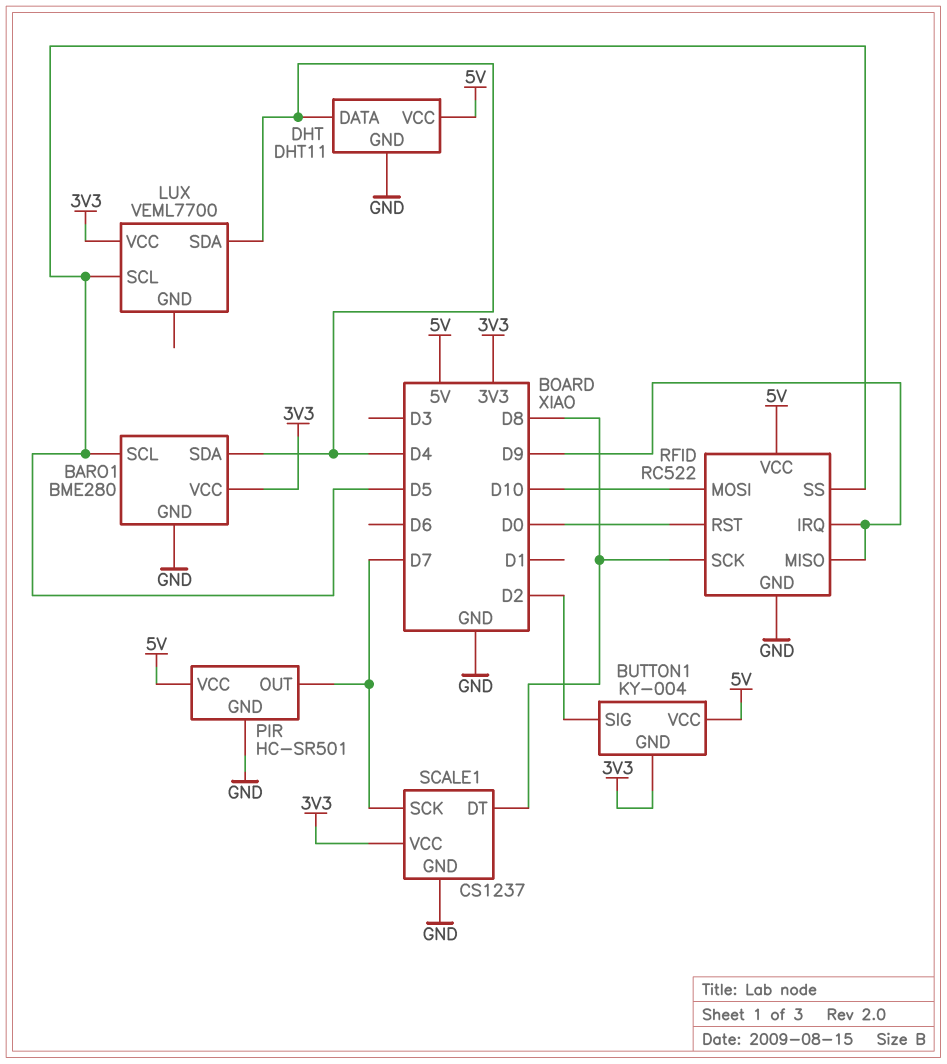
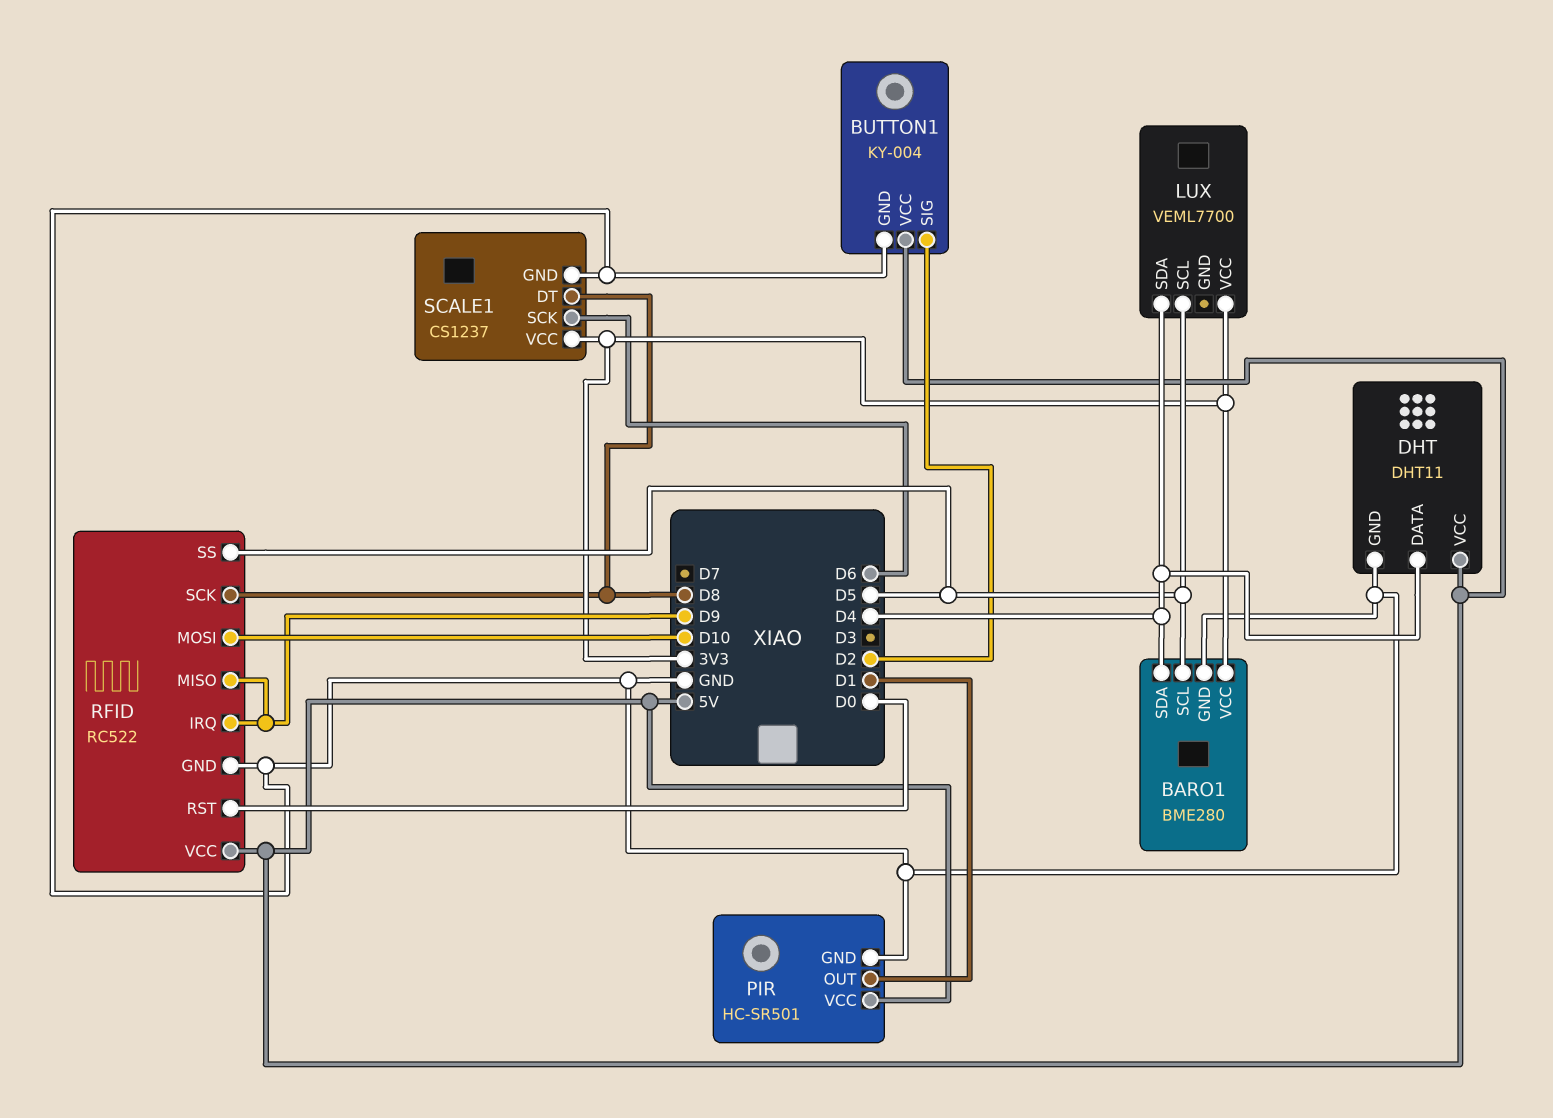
BUTTON1 pin GND: 3V3 -> GND
PIR pin OUT: D7 -> D1
SCALE1 pin SCK: D7 -> D6

